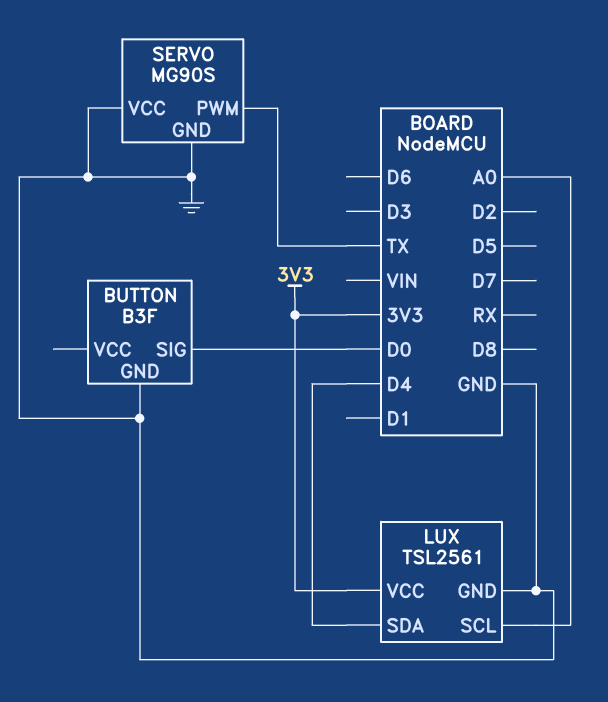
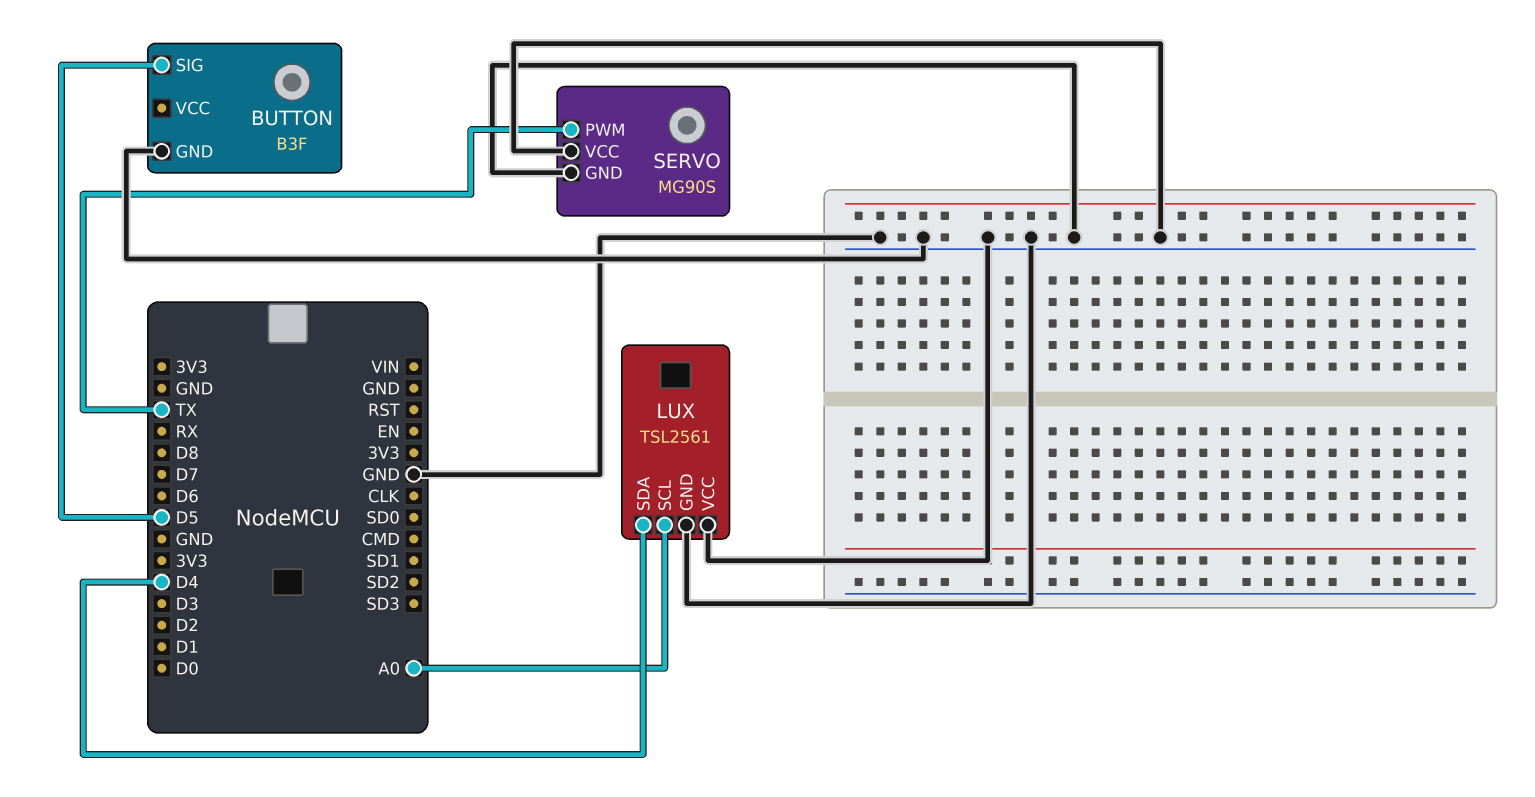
BUTTON pin SIG: D0 -> D5
LUX pin VCC: 3V3 -> GND

